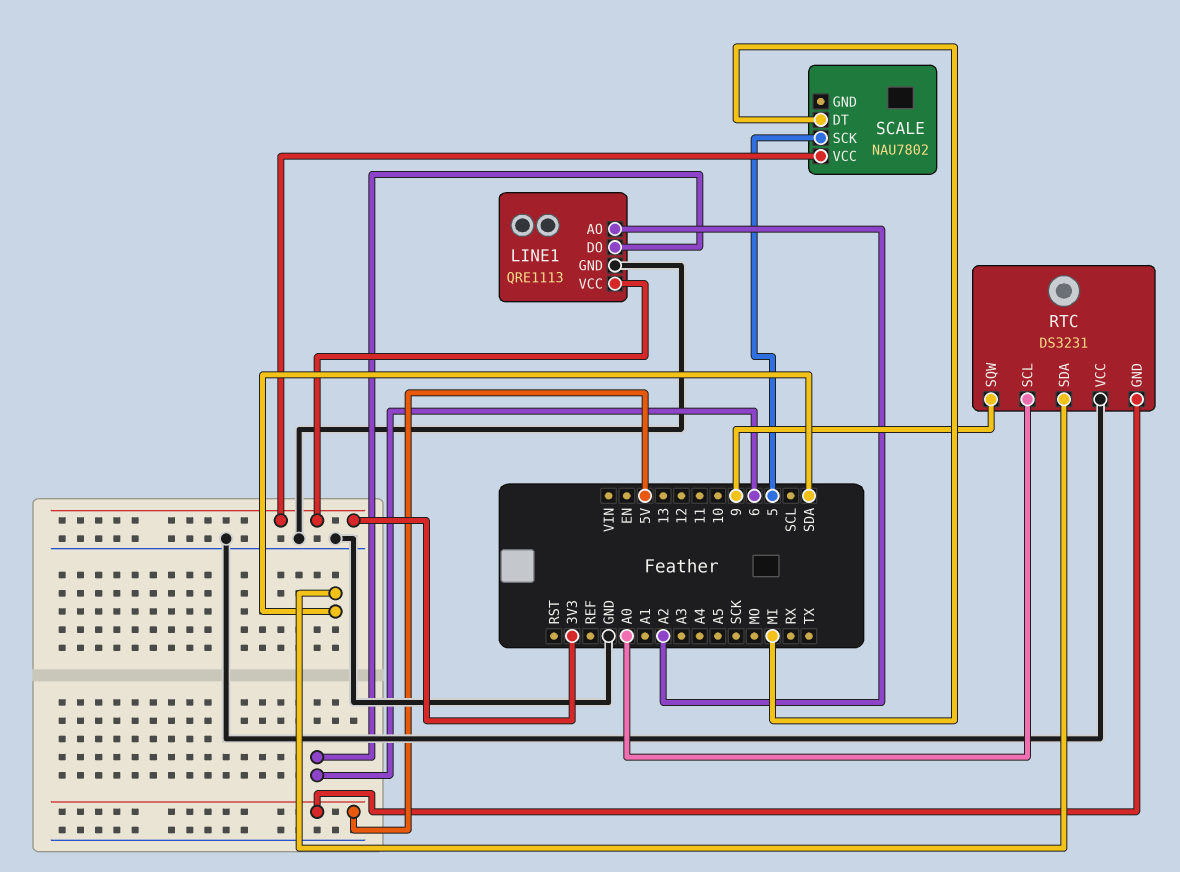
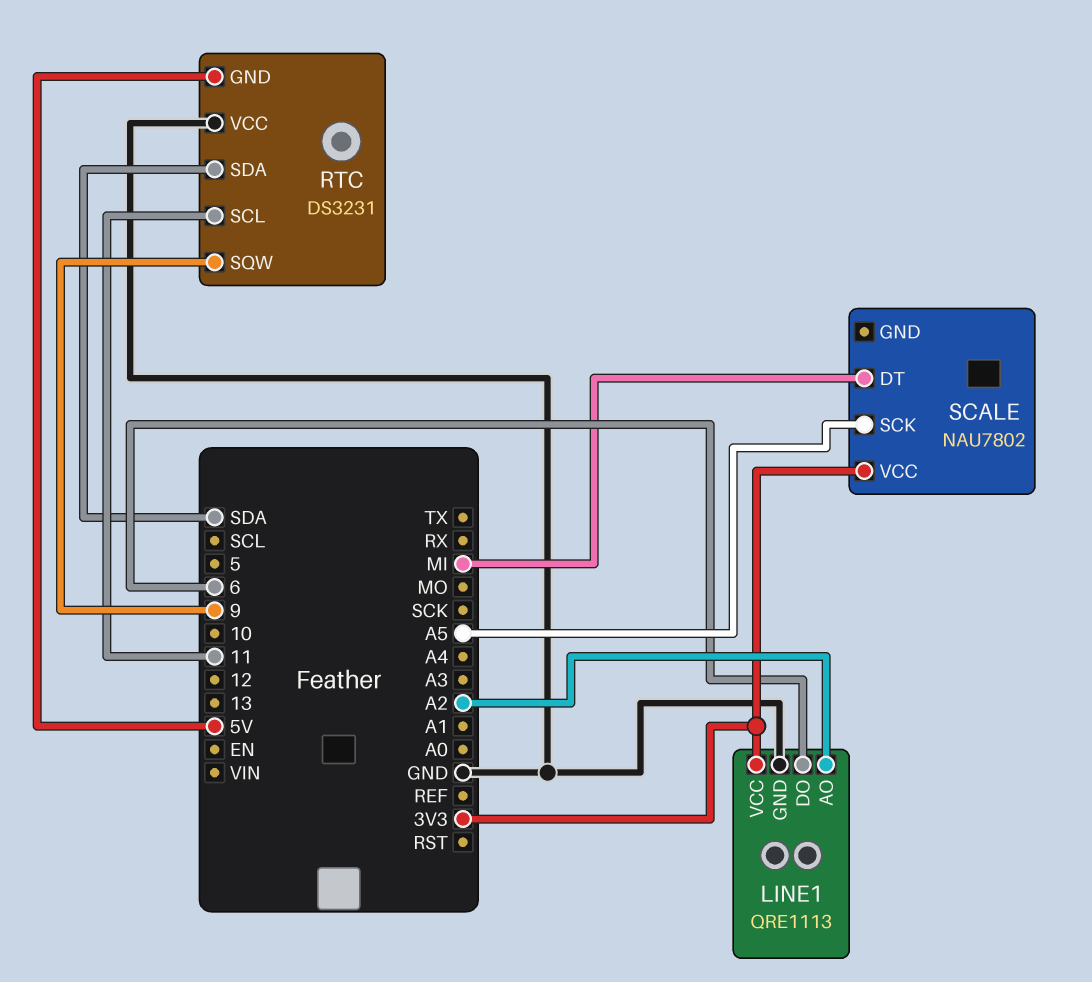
RTC pin SCL: A0 -> 11
SCALE pin SCK: 5 -> A5

